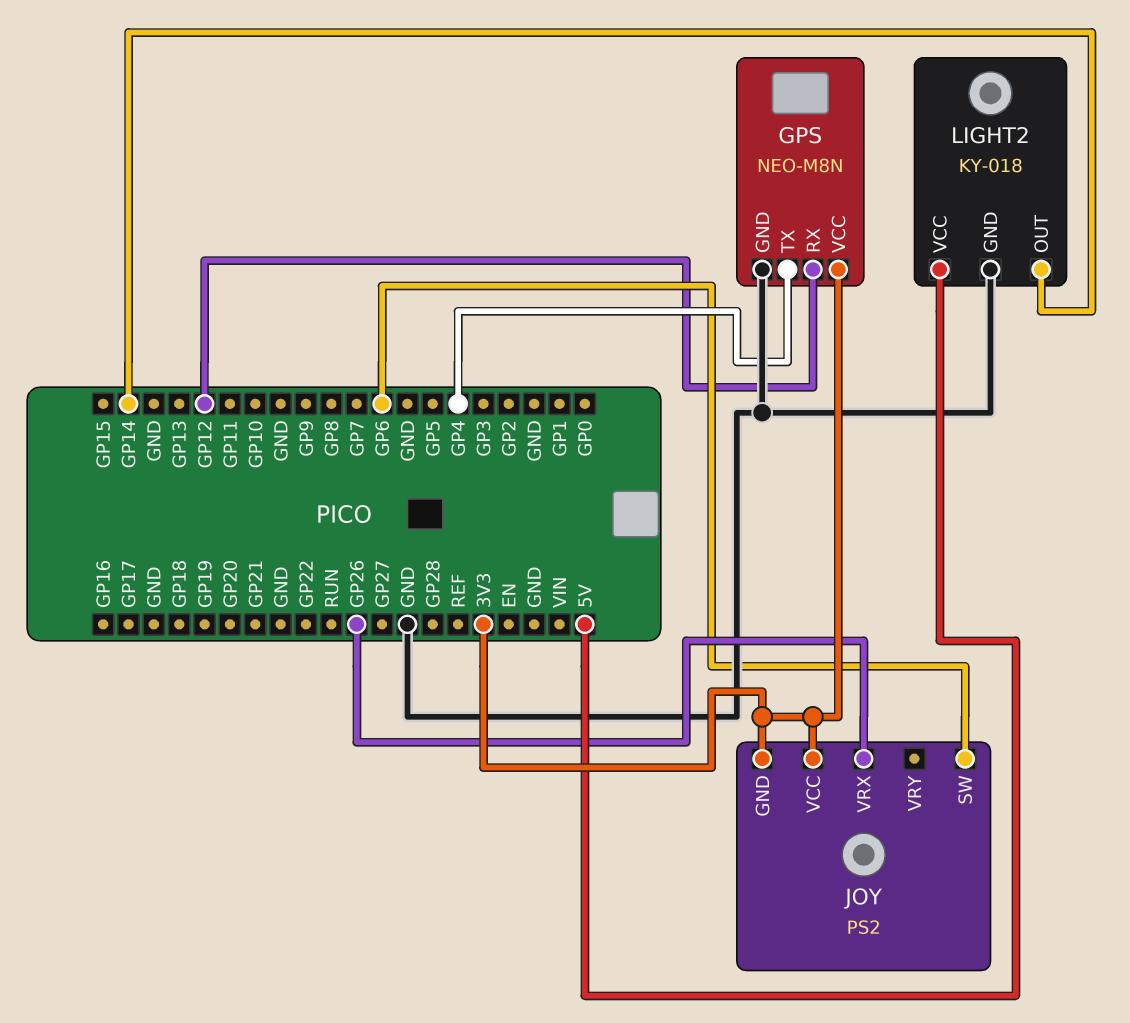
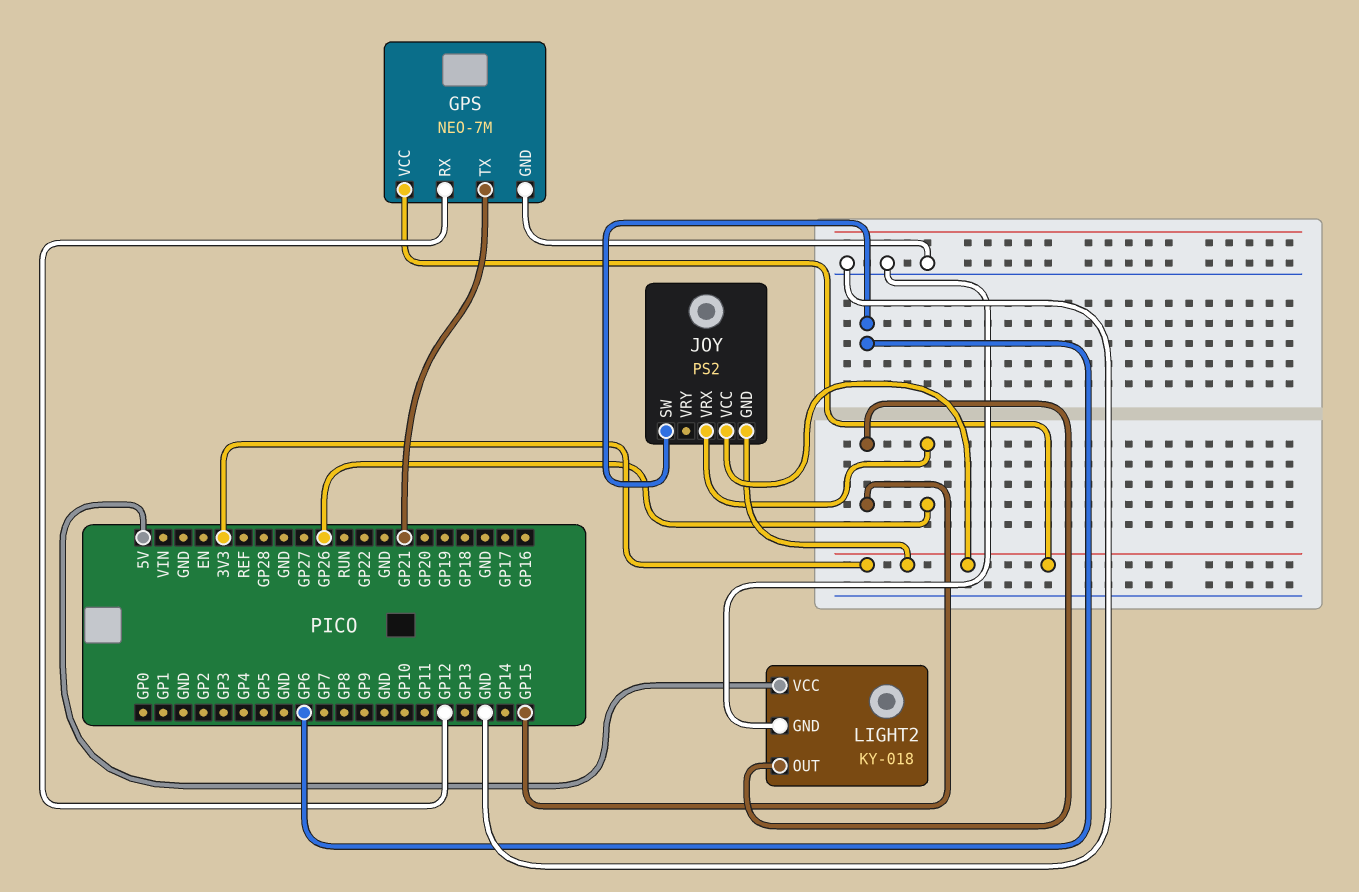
GPS: NEO-M8N -> NEO-7M
GPS pin TX: GP4 -> GP21
LIGHT2 pin OUT: GP14 -> GP15

